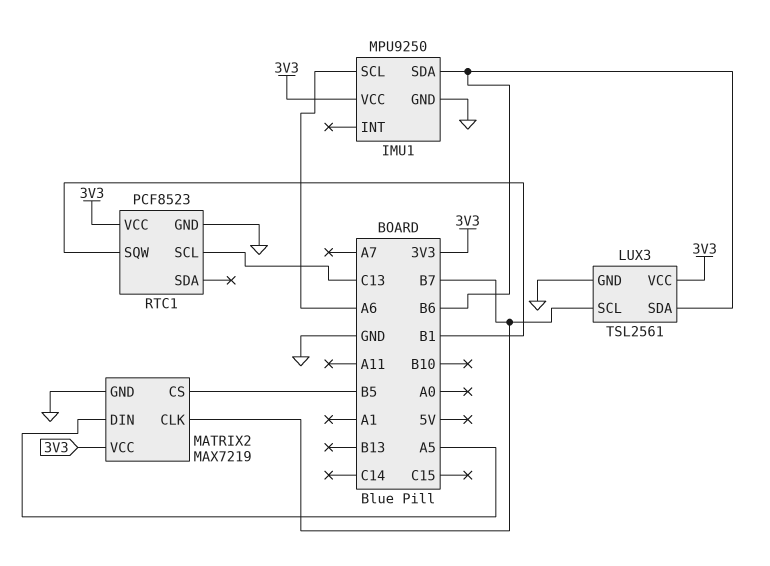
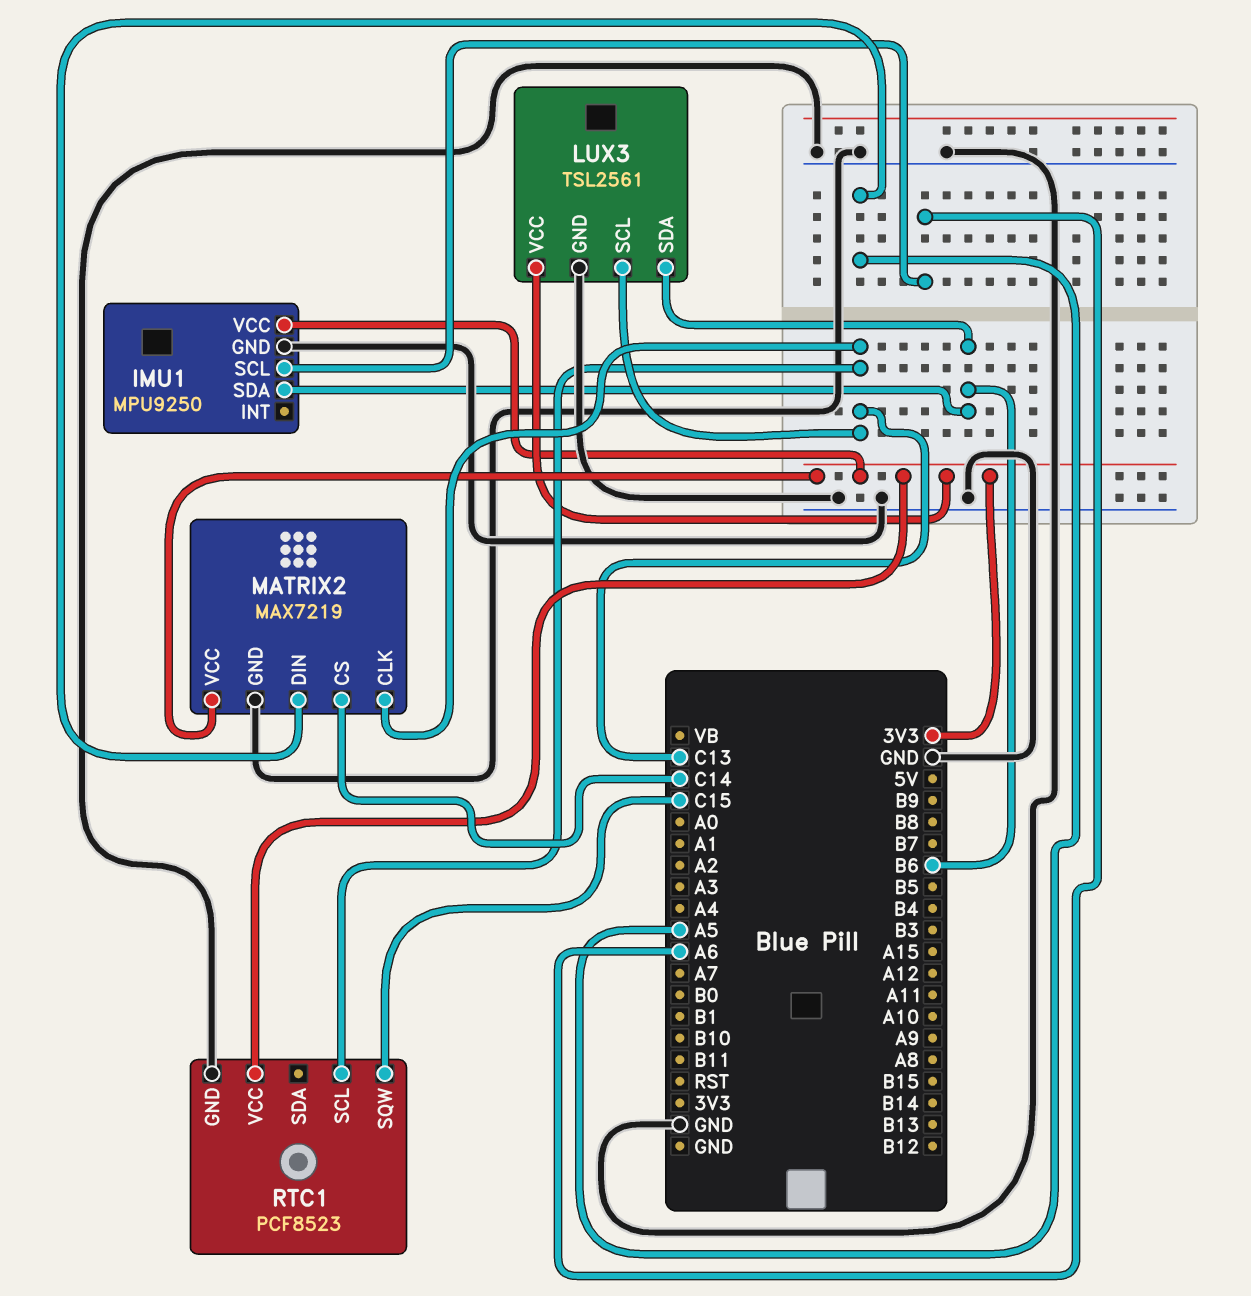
LUX3 pin SCL: B7 -> C13
MATRIX2 pin CLK: B7 -> C13
MATRIX2 pin CS: B5 -> C14
RTC1 pin SQW: B1 -> C15

